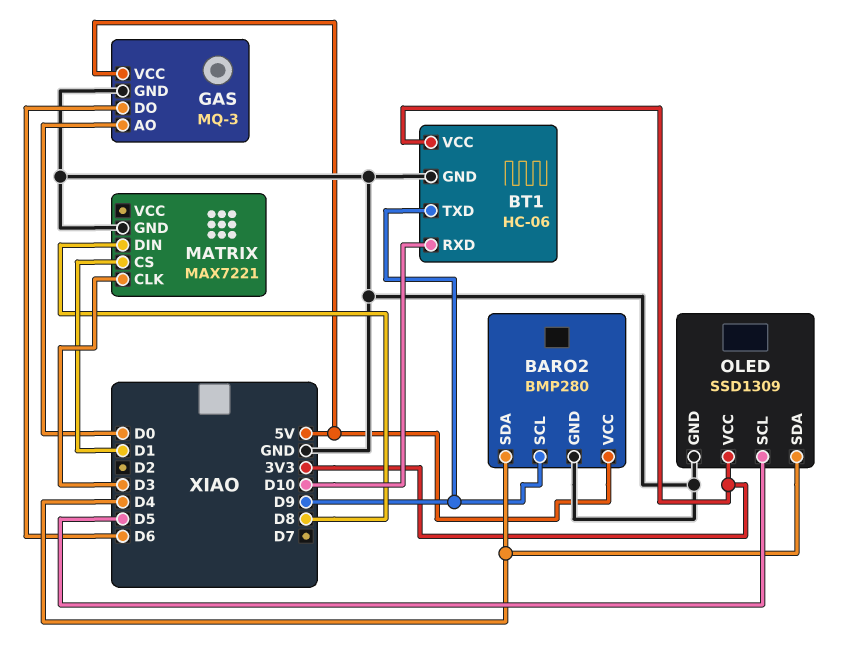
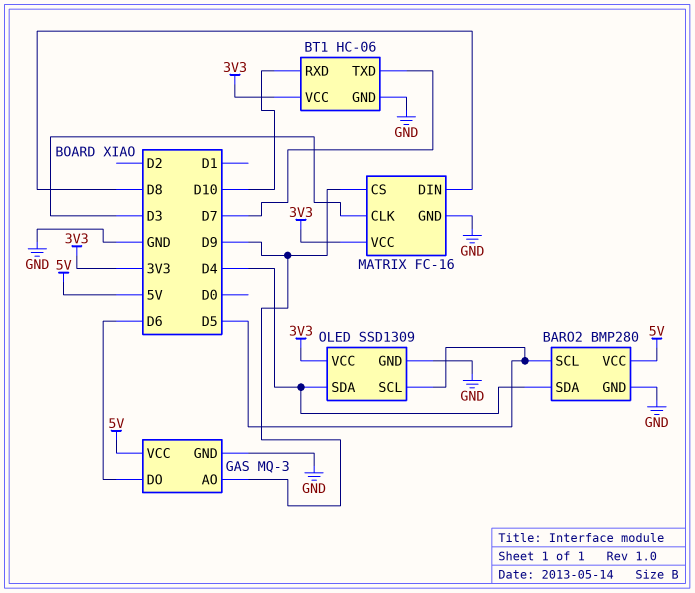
BARO2 pin SCL: D9 -> D5
BT1 pin TXD: D9 -> D7
GAS pin AO: D0 -> D9
MATRIX: MAX7221 -> FC-16
MATRIX pin CS: D1 -> D9
MATRIX pin VCC: none -> 3V3

